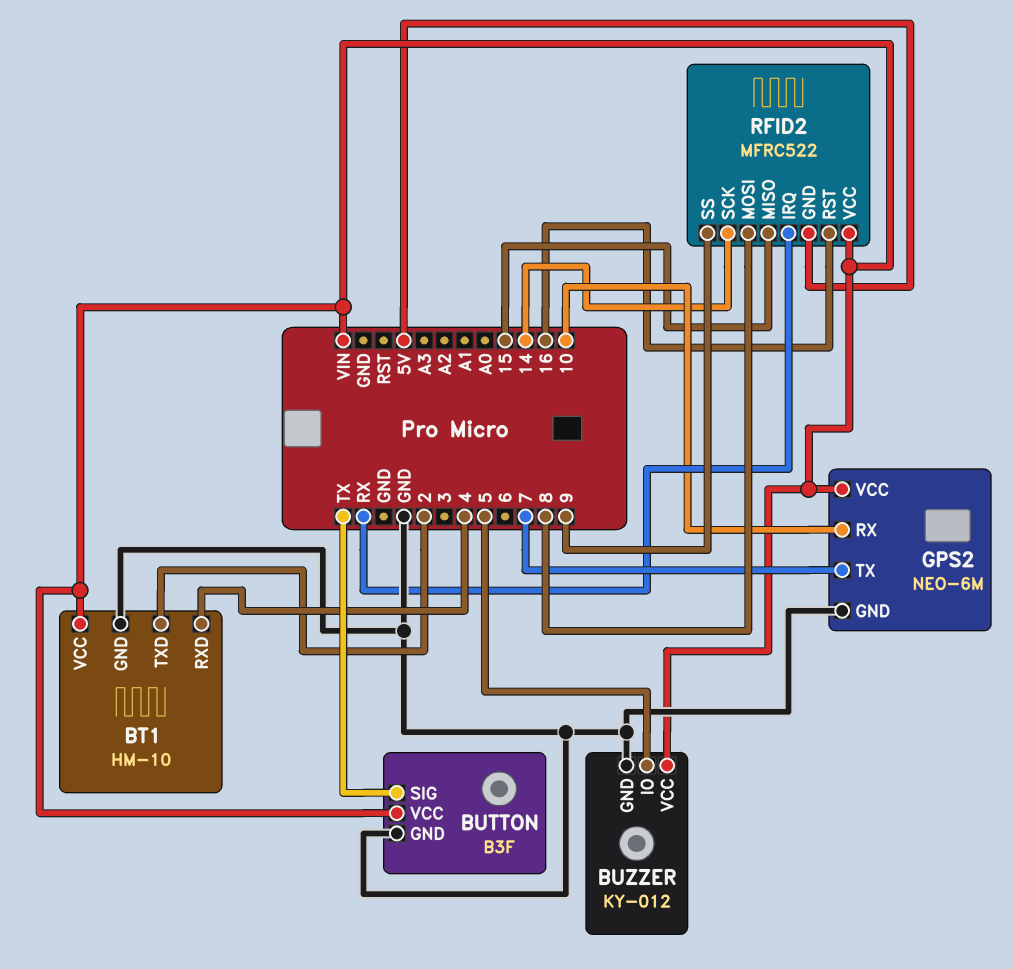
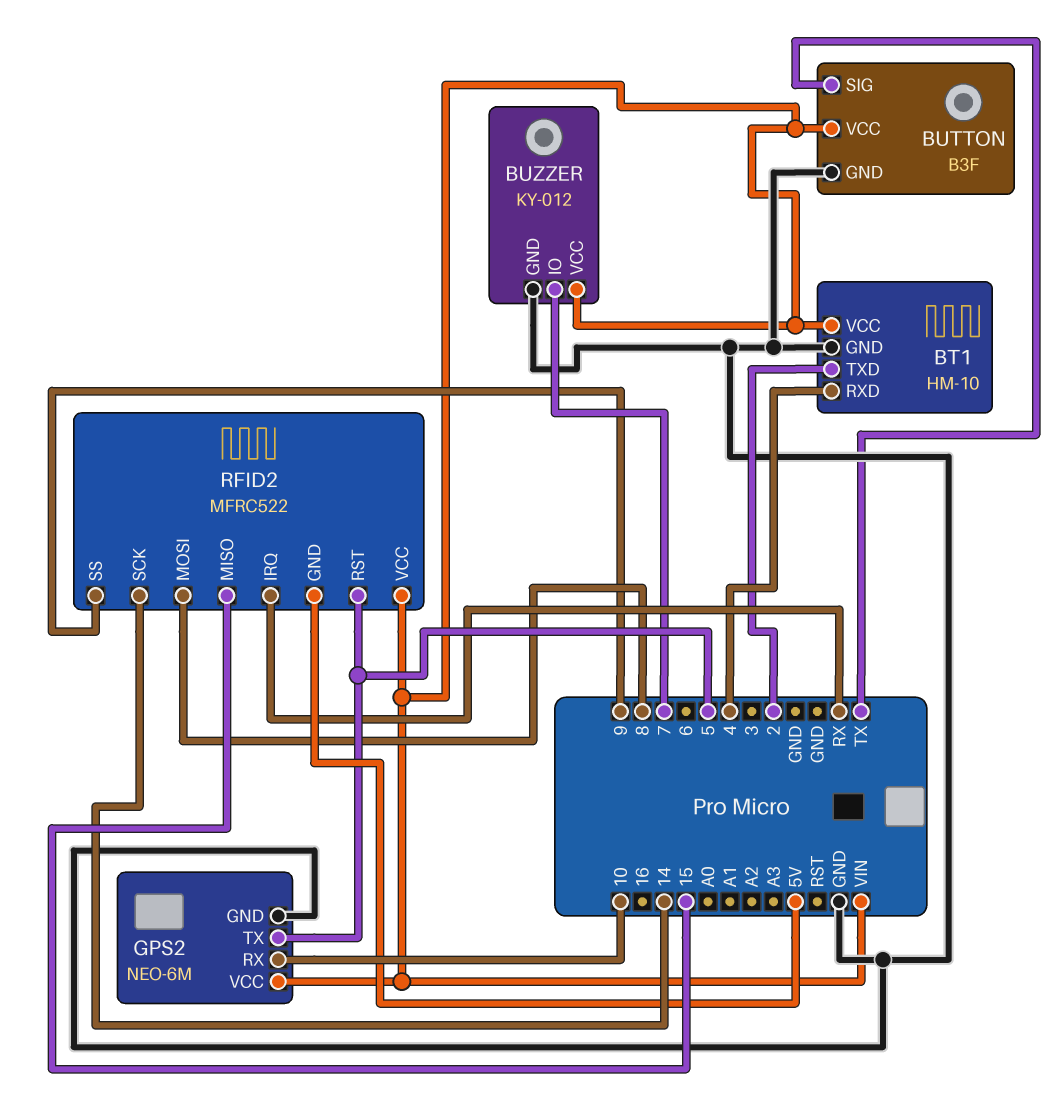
BUZZER pin IO: 5 -> 7
GPS2 pin TX: 7 -> 5
RFID2 pin RST: 16 -> 5

